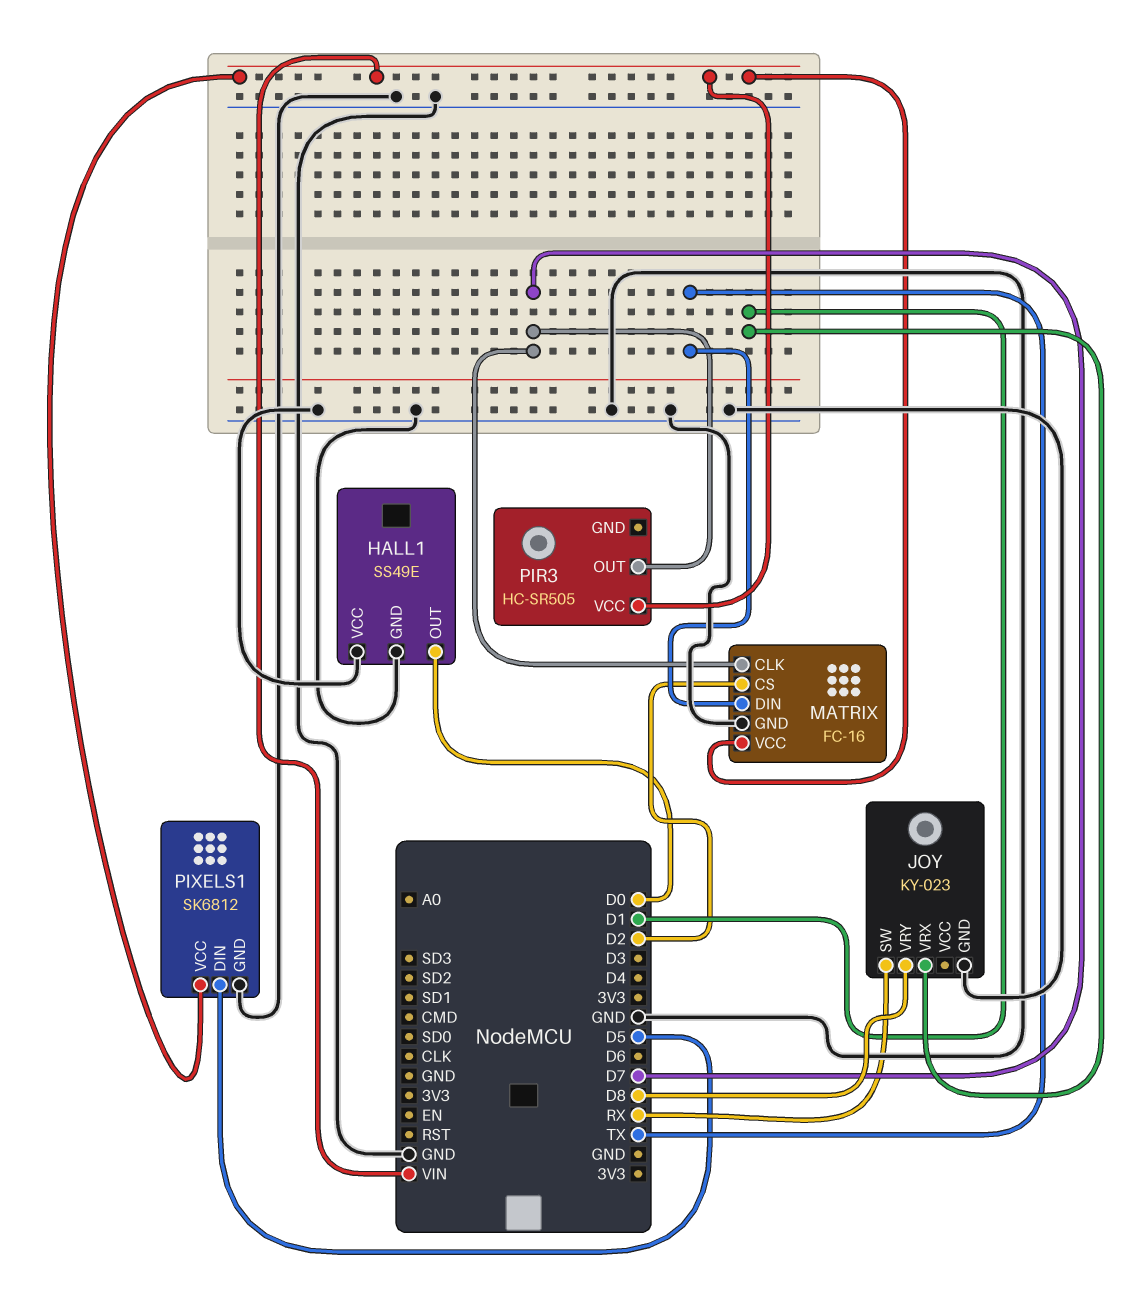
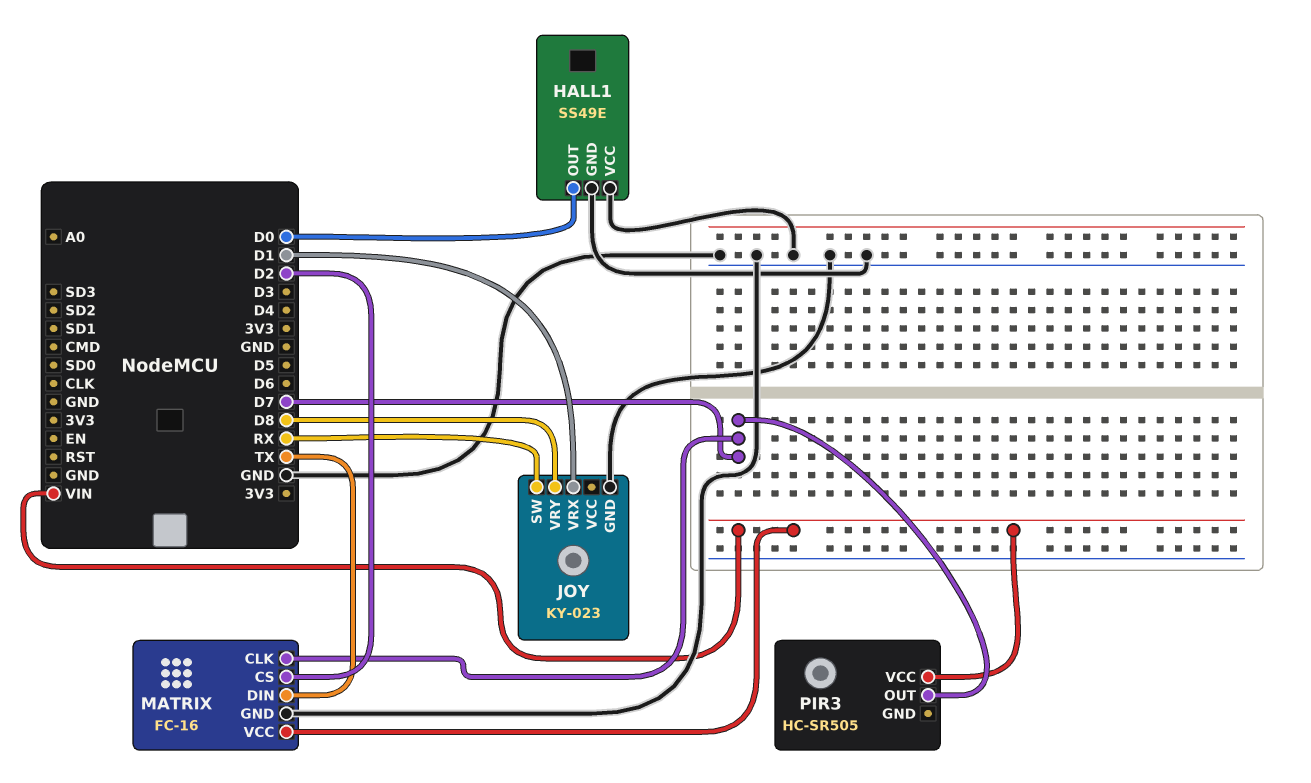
PIXELS1: SK6812 -> none
PIXELS1 pin DIN: D5 -> none
PIXELS1 pin GND: GND -> none
PIXELS1 pin VCC: VIN -> none

